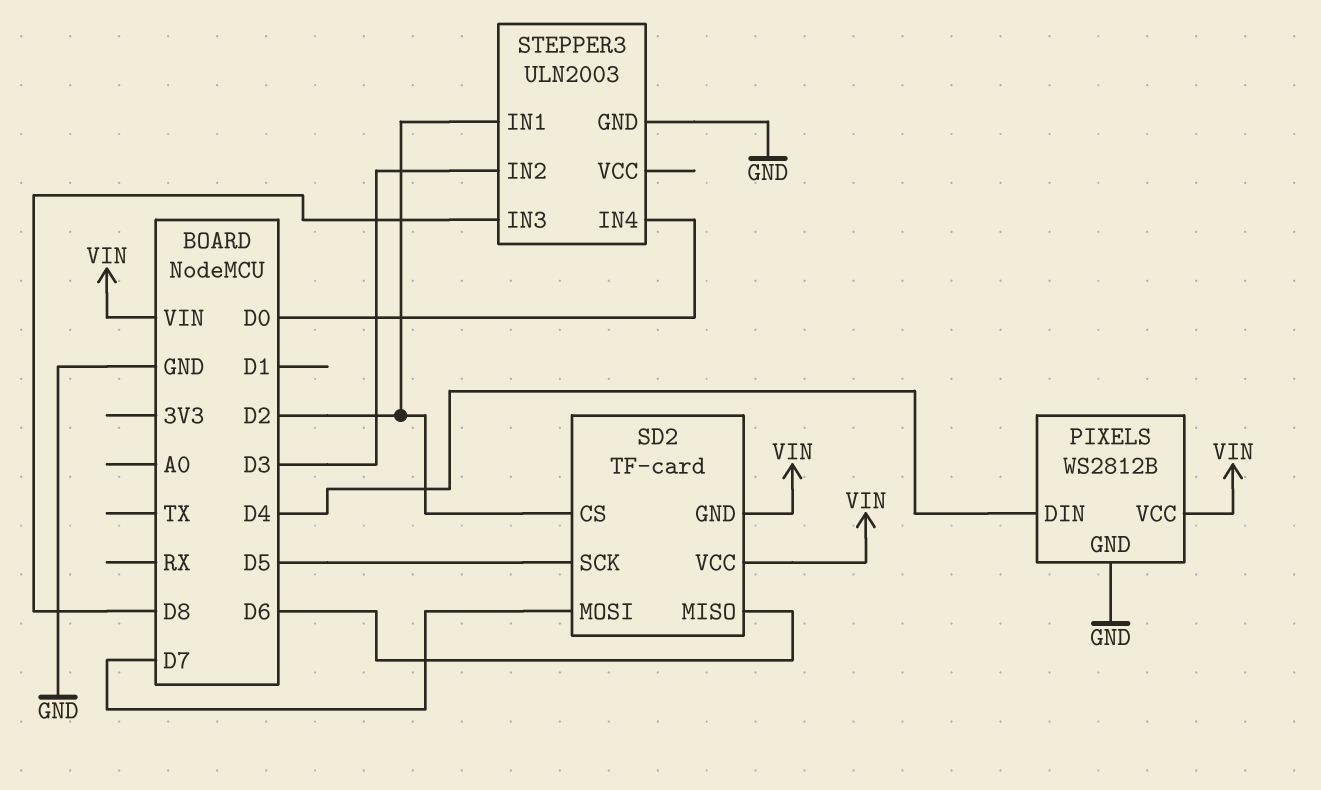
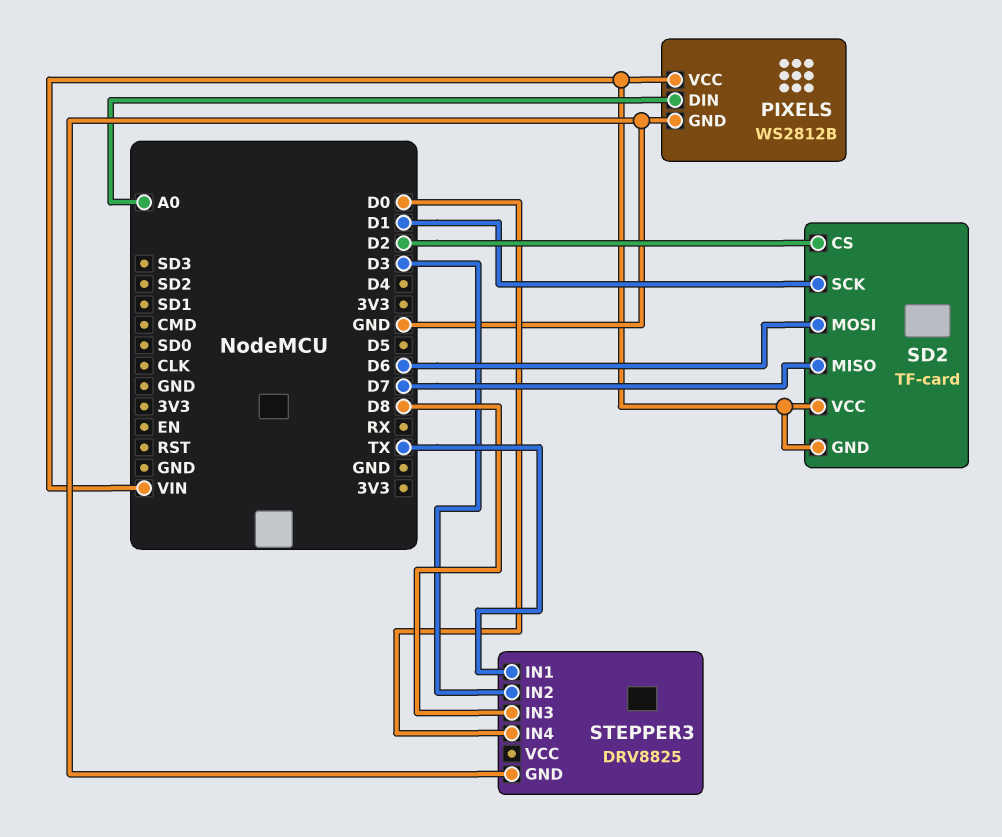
PIXELS pin DIN: D4 -> A0
SD2 pin MISO: D6 -> D7
SD2 pin MOSI: D7 -> D6
SD2 pin SCK: D5 -> D1
STEPPER3: ULN2003 -> DRV8825
STEPPER3 pin IN1: D2 -> TX

